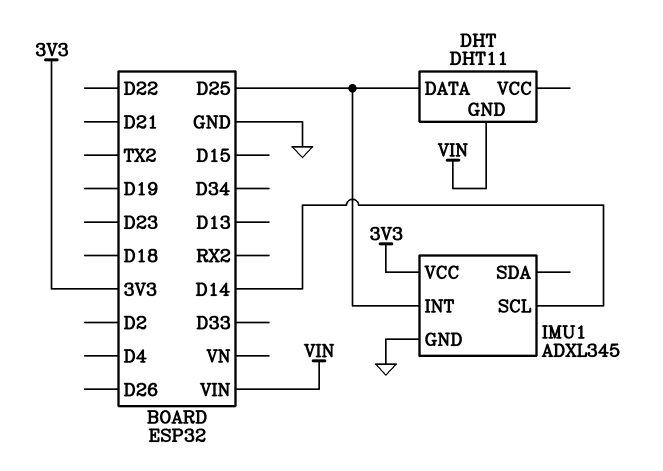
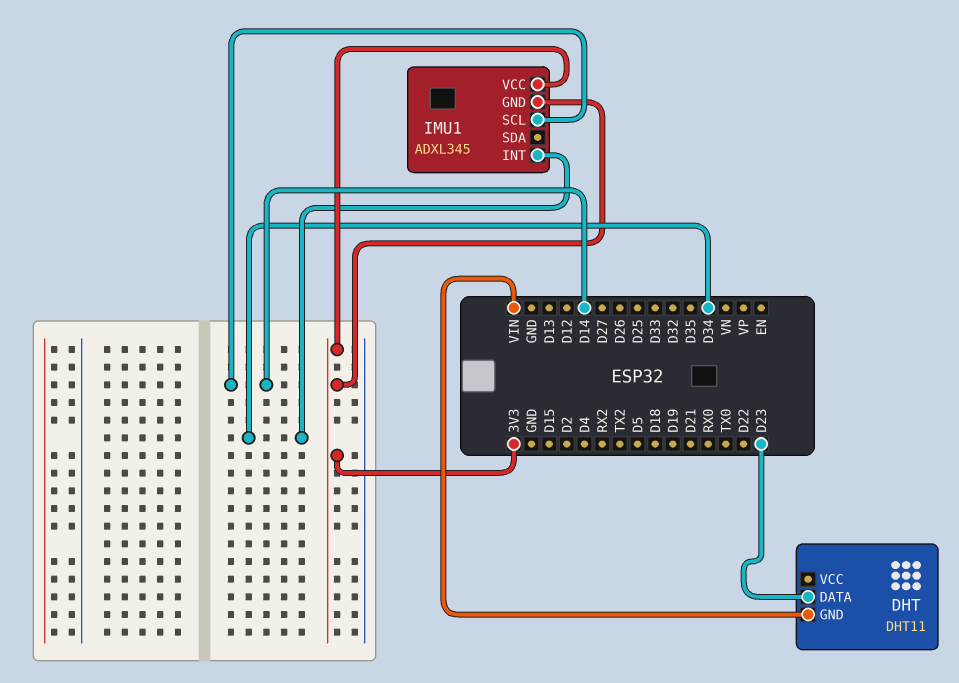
DHT pin DATA: D25 -> D23
IMU1 pin GND: GND -> 3V3
IMU1 pin INT: D25 -> D34

